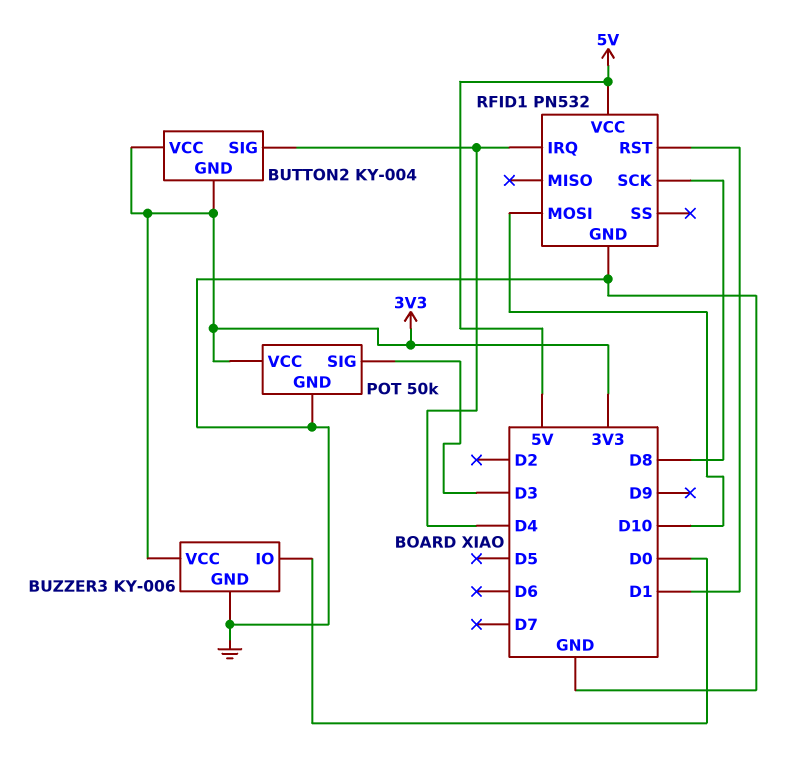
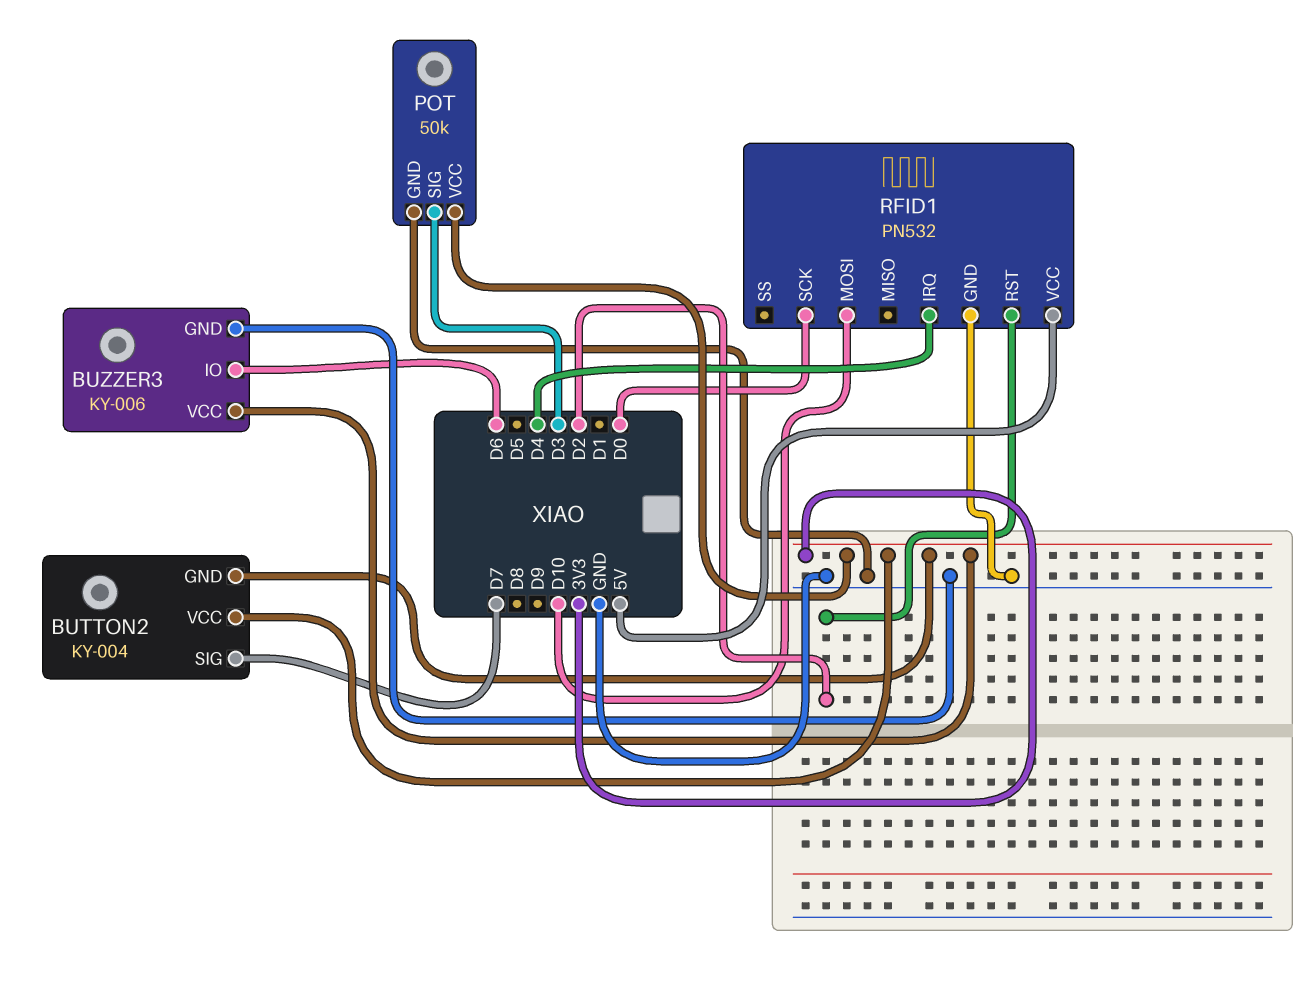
BUTTON2 pin SIG: D4 -> D7
BUZZER3 pin IO: D0 -> D6
RFID1 pin RST: D1 -> D2
RFID1 pin SCK: D8 -> D0

